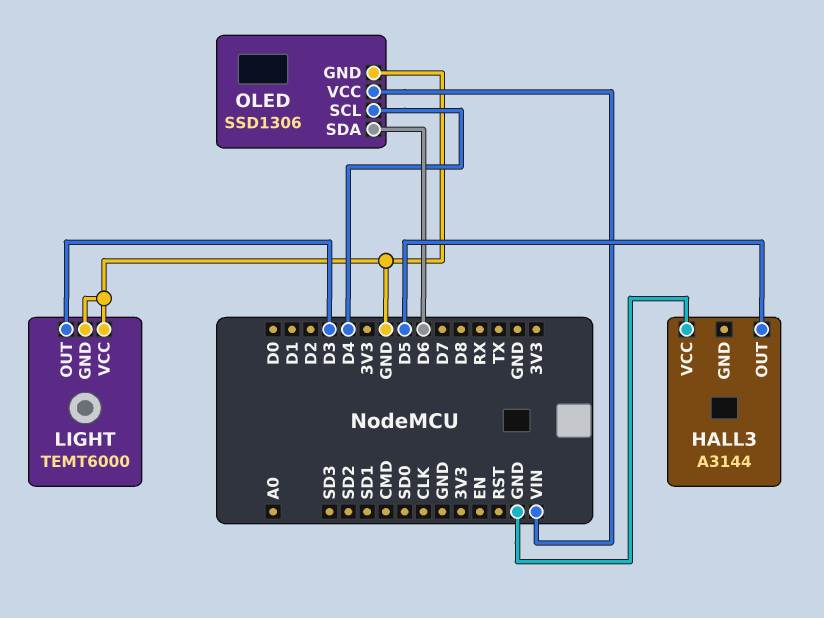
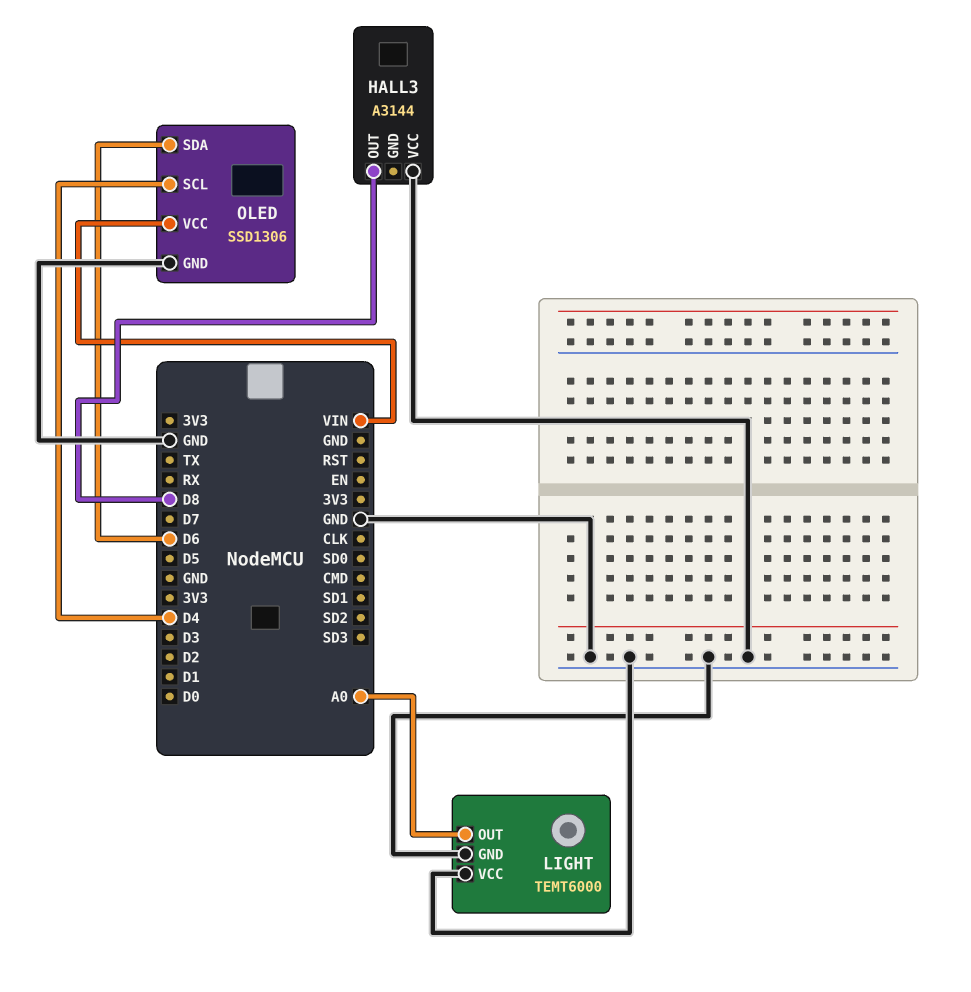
HALL3 pin OUT: D5 -> D8
LIGHT pin OUT: D3 -> A0

